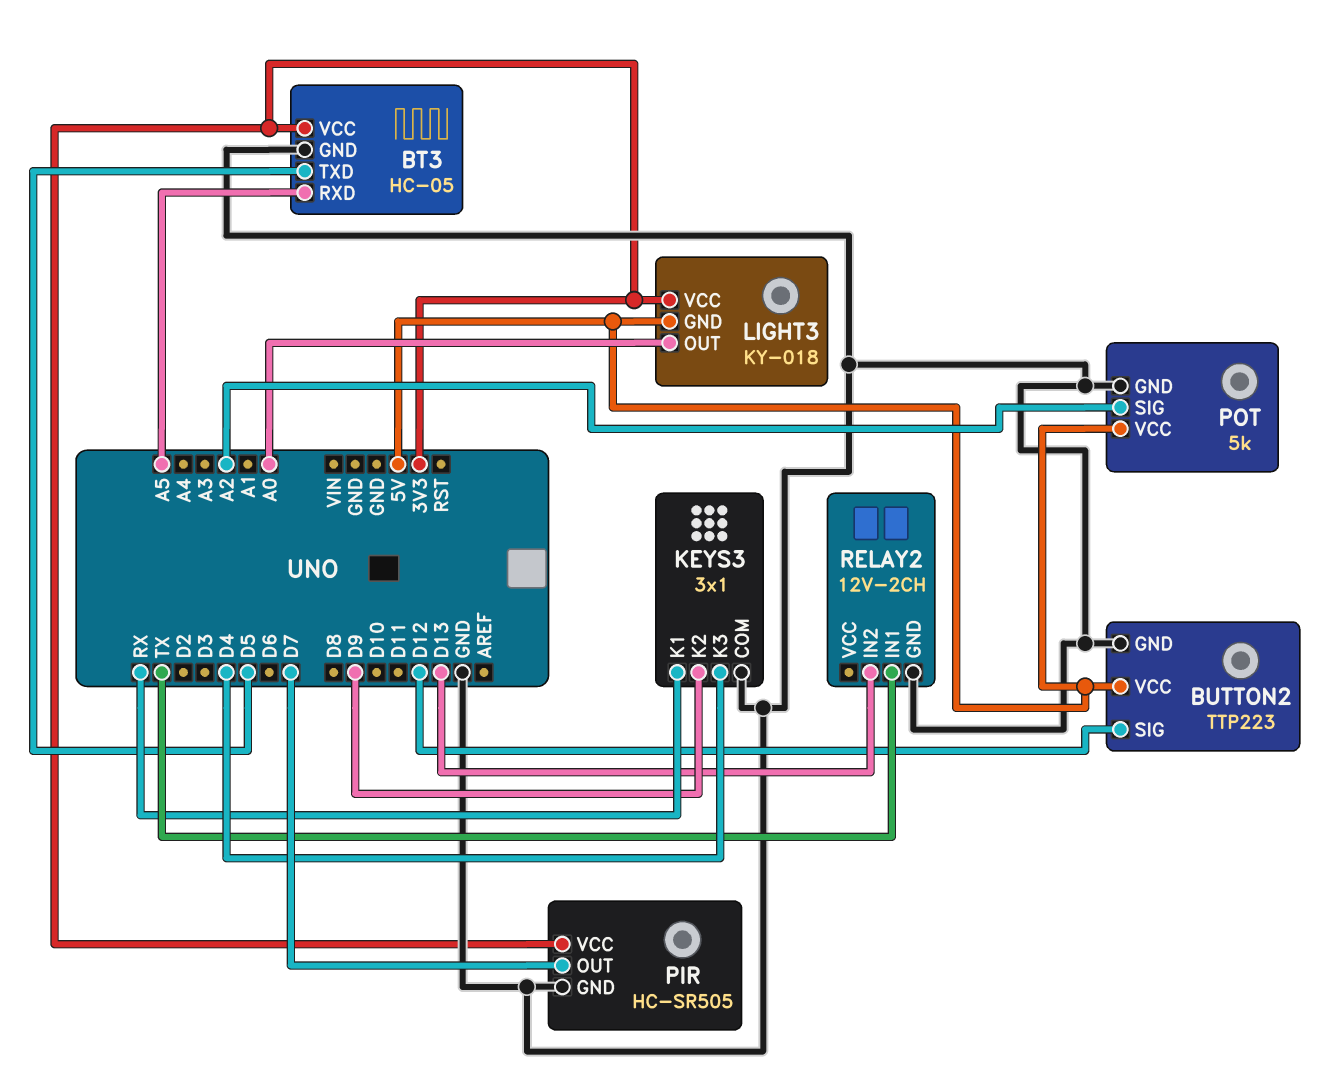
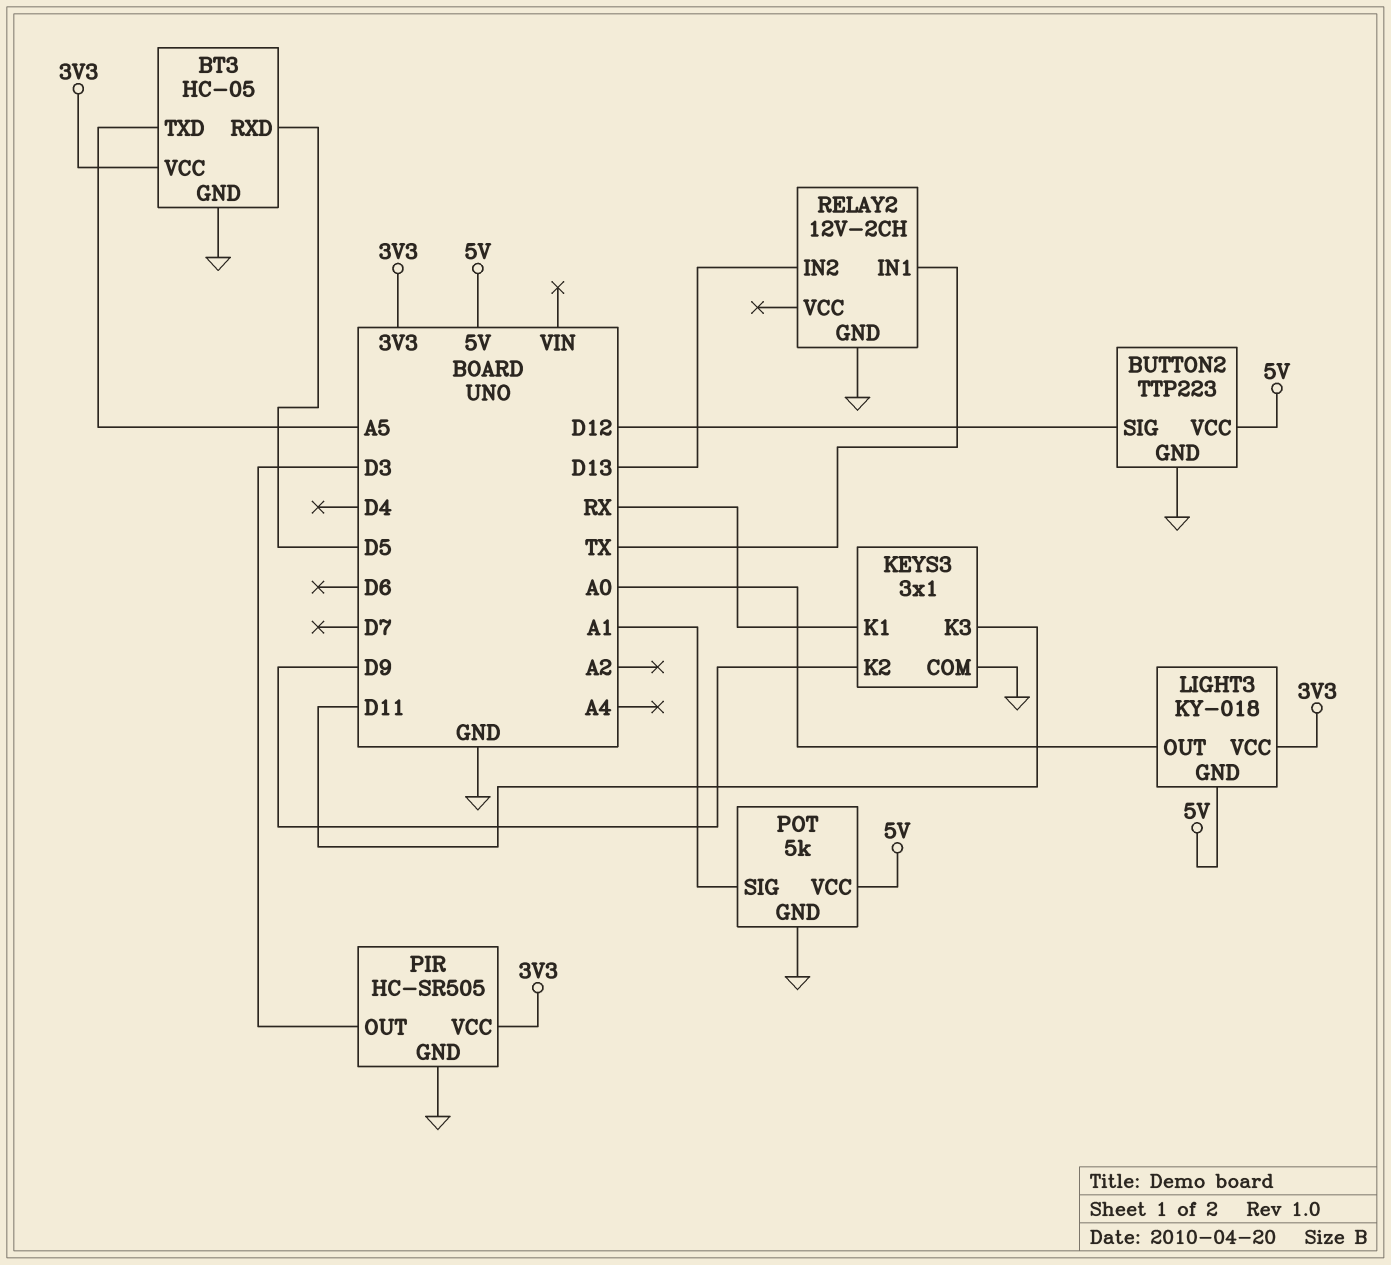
BT3 pin RXD: A5 -> D5
BT3 pin TXD: D5 -> A5
KEYS3 pin K3: D4 -> D11
PIR pin OUT: D7 -> D3
POT pin SIG: A2 -> A1

